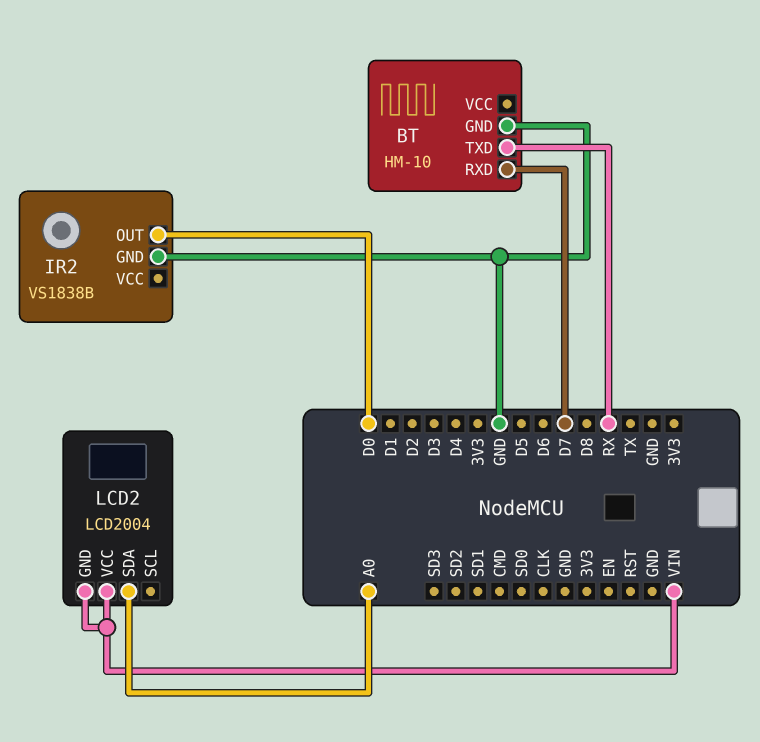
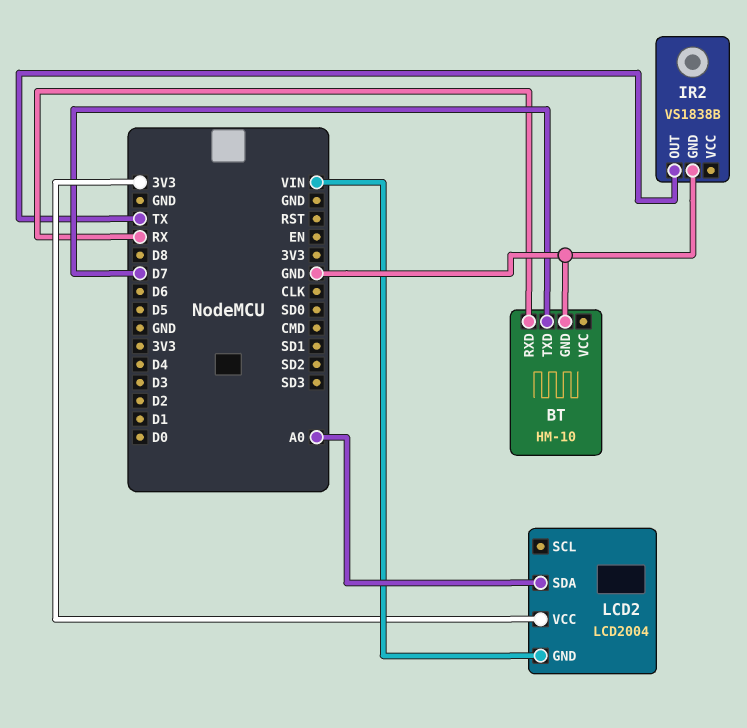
BT pin RXD: D7 -> RX
BT pin TXD: RX -> D7
IR2 pin OUT: D0 -> TX
LCD2 pin VCC: VIN -> 3V3

